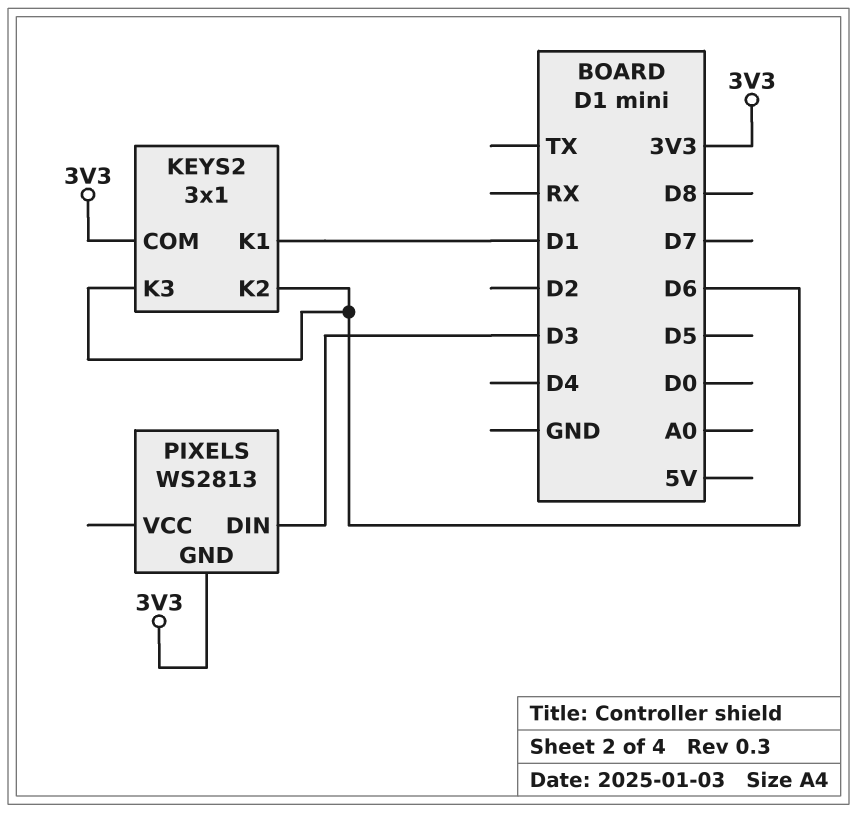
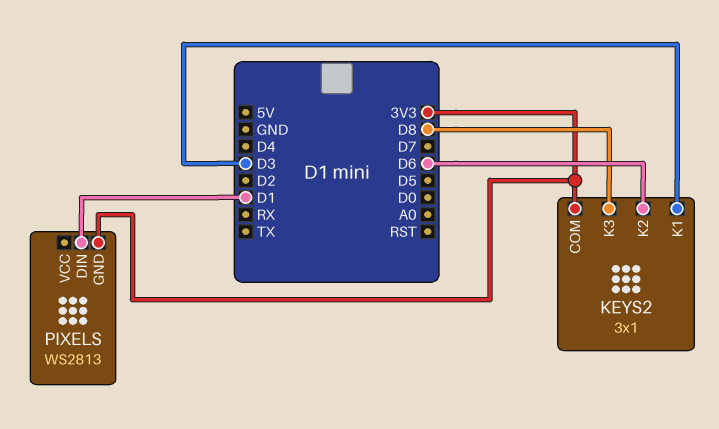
KEYS2 pin K1: D1 -> D3
KEYS2 pin K3: D6 -> D8
PIXELS pin DIN: D3 -> D1

